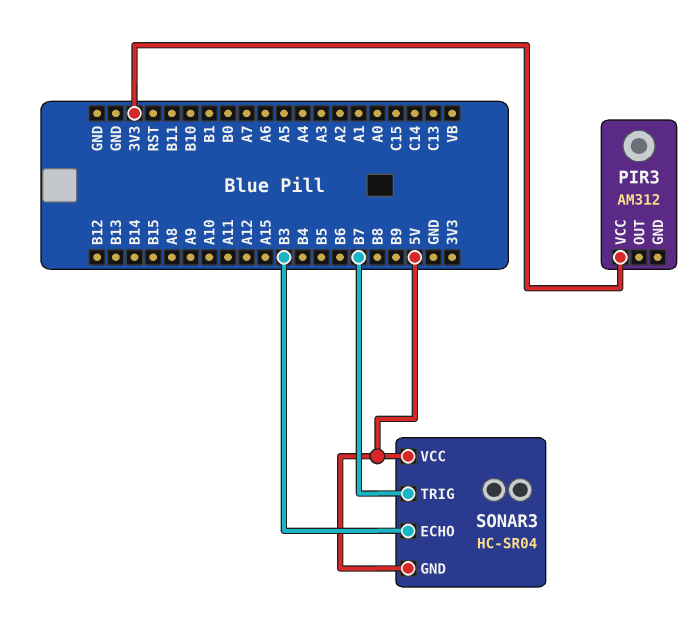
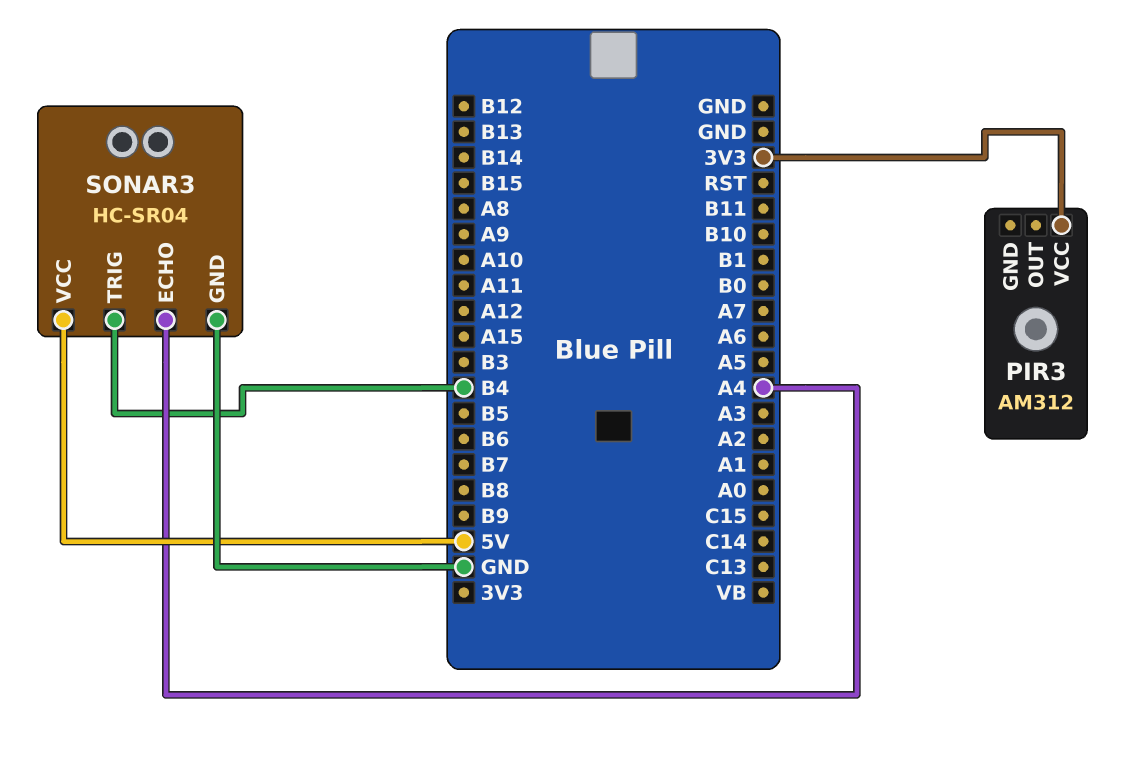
SONAR3 pin ECHO: B3 -> A4
SONAR3 pin GND: 5V -> GND
SONAR3 pin TRIG: B7 -> B4

